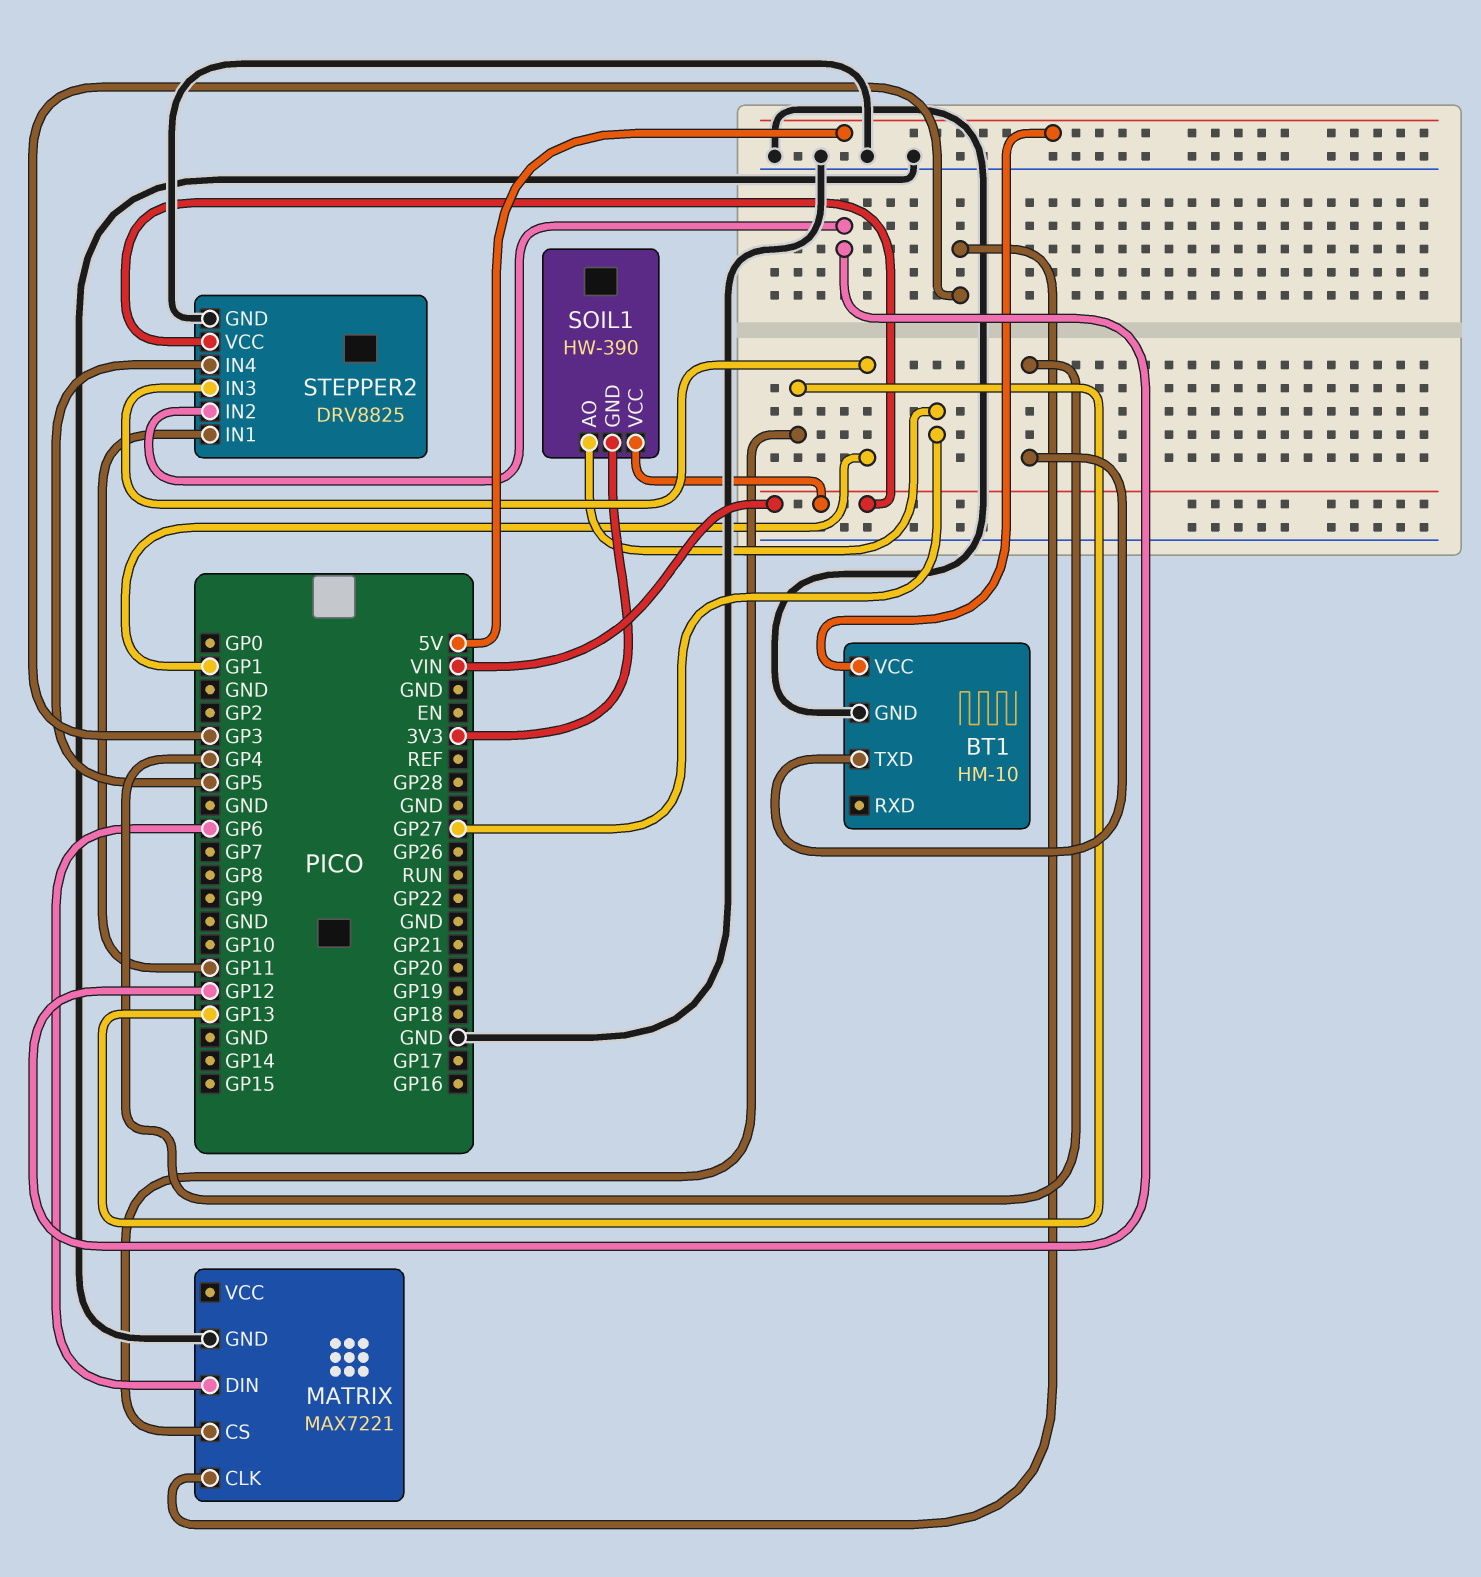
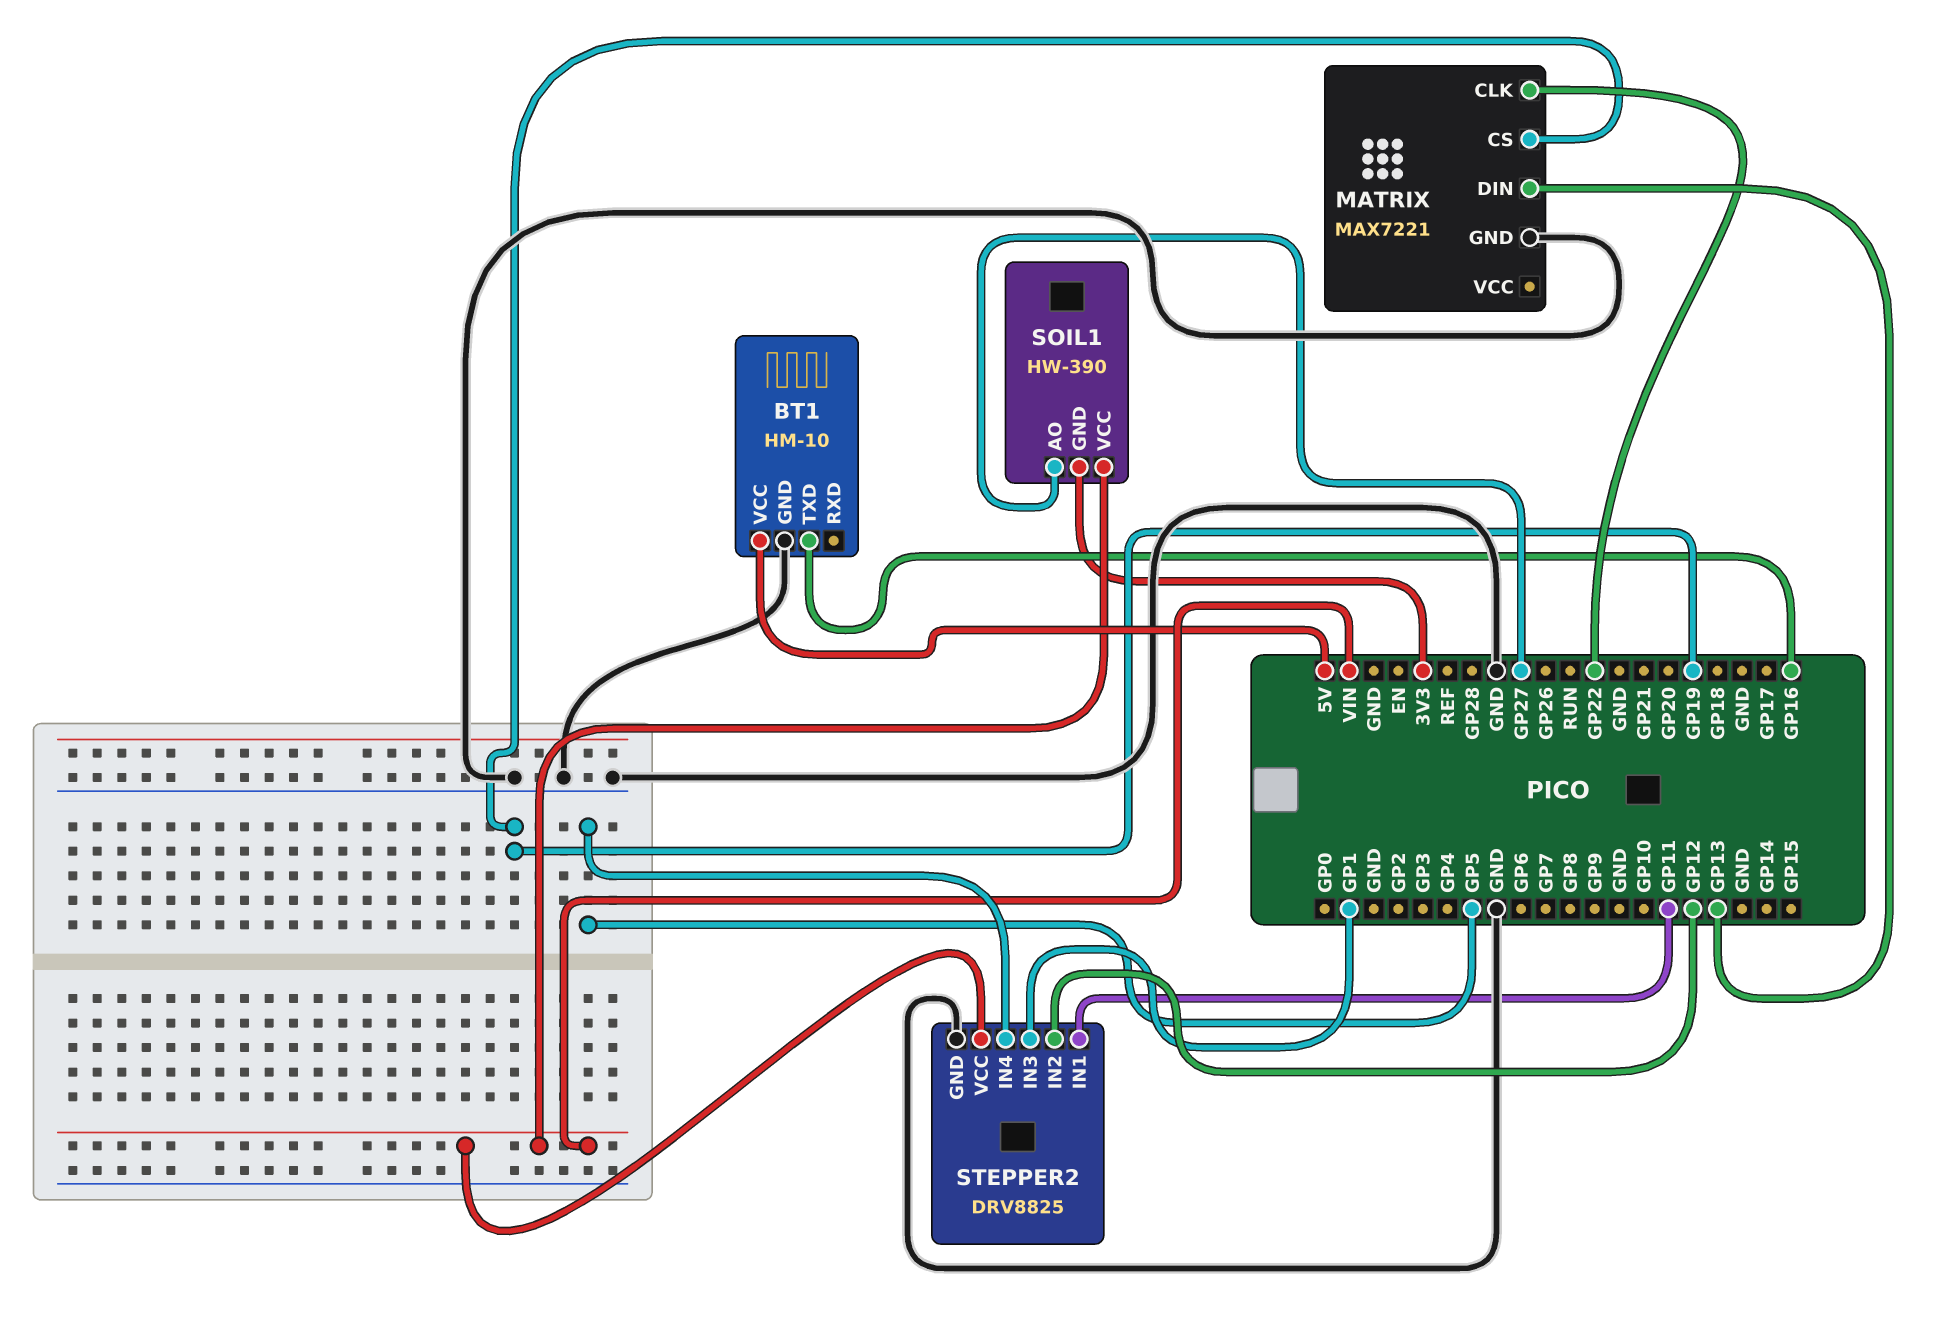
BT1 pin TXD: GP4 -> GP16
MATRIX pin CLK: GP3 -> GP22
MATRIX pin CS: GP13 -> GP19
MATRIX pin DIN: GP6 -> GP13

